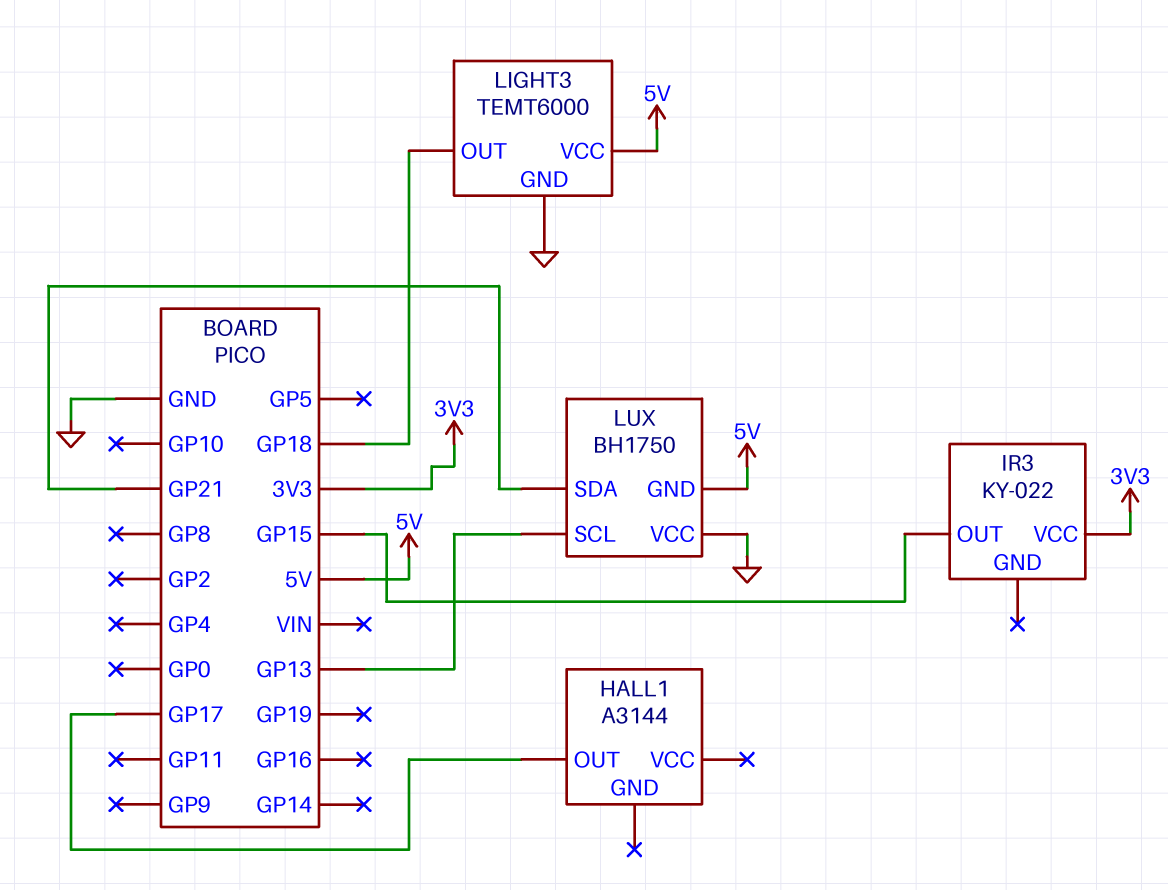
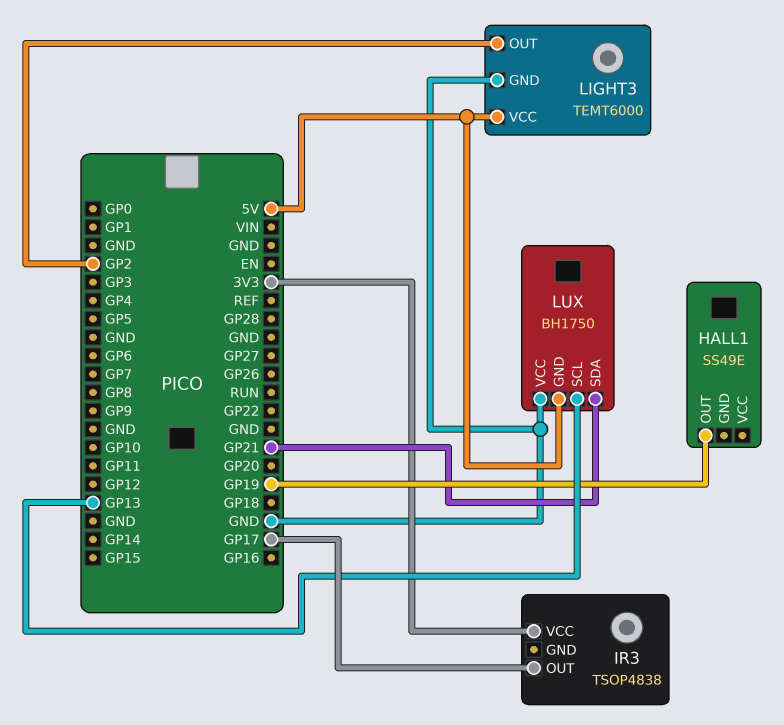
HALL1: A3144 -> SS49E
HALL1 pin OUT: GP17 -> GP19
IR3: KY-022 -> TSOP4838
IR3 pin OUT: GP15 -> GP17
LIGHT3 pin OUT: GP18 -> GP2

